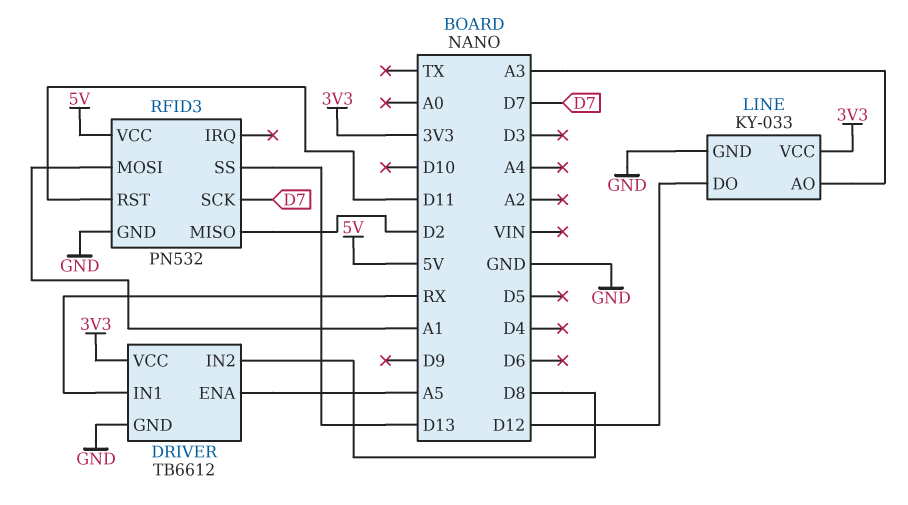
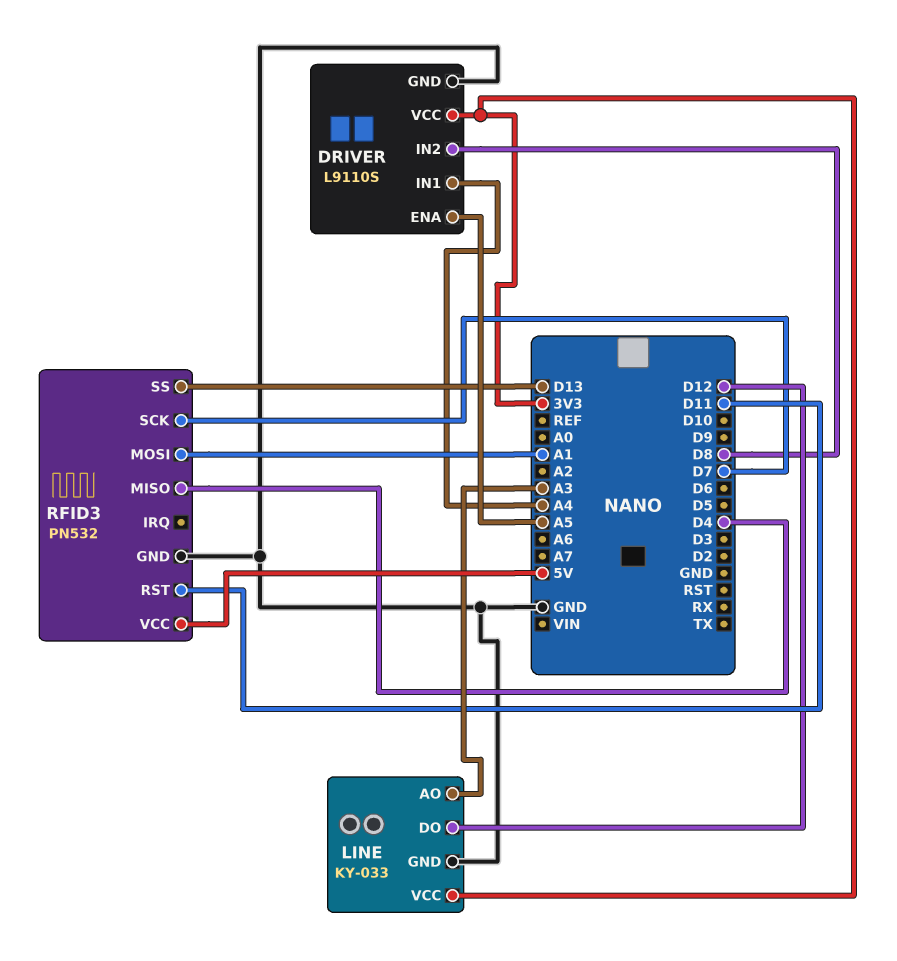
DRIVER: TB6612 -> L9110S
DRIVER pin IN1: RX -> A4
RFID3 pin MISO: D2 -> D4

